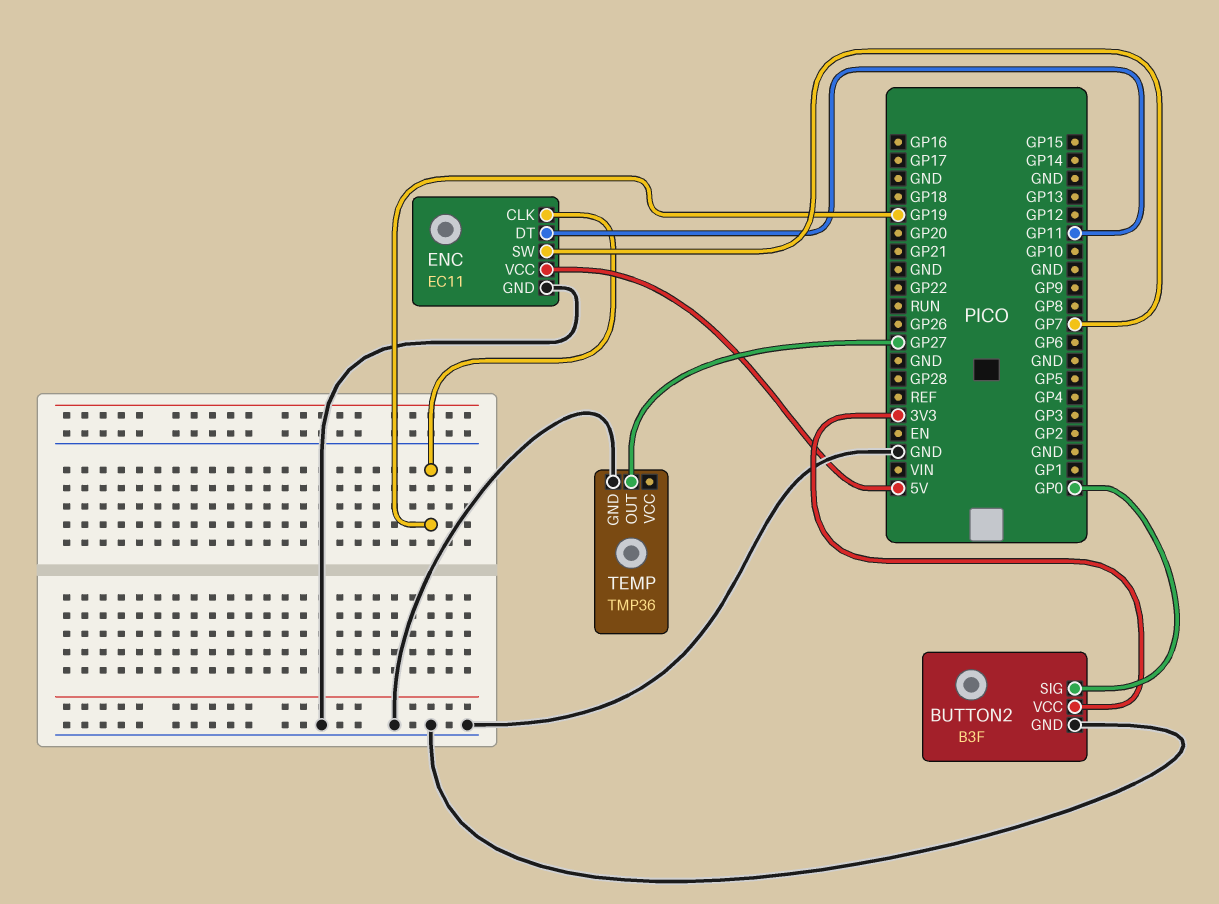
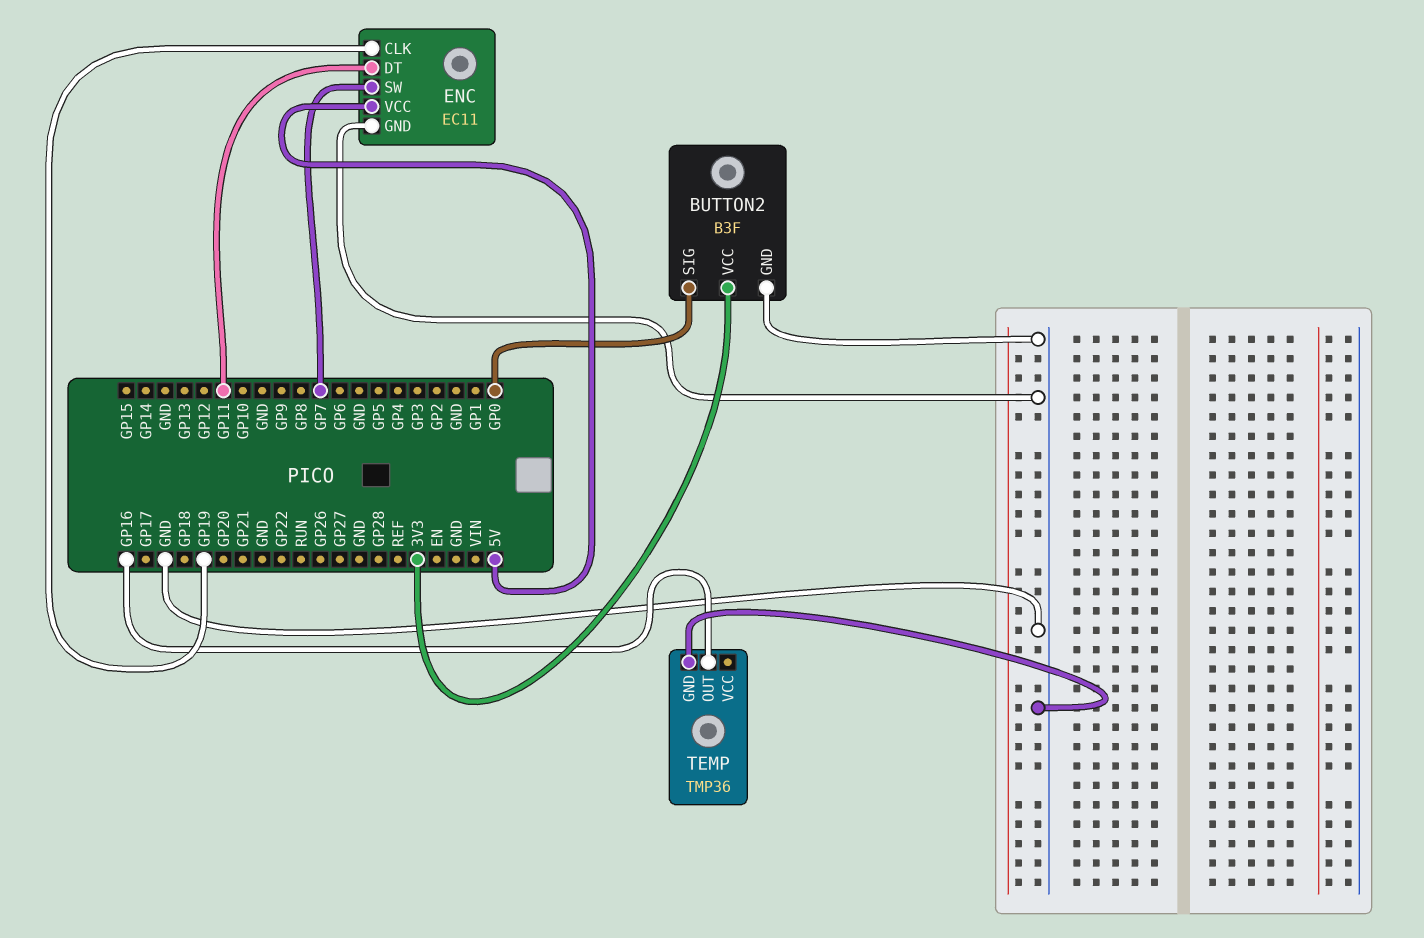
TEMP pin OUT: GP27 -> GP16

